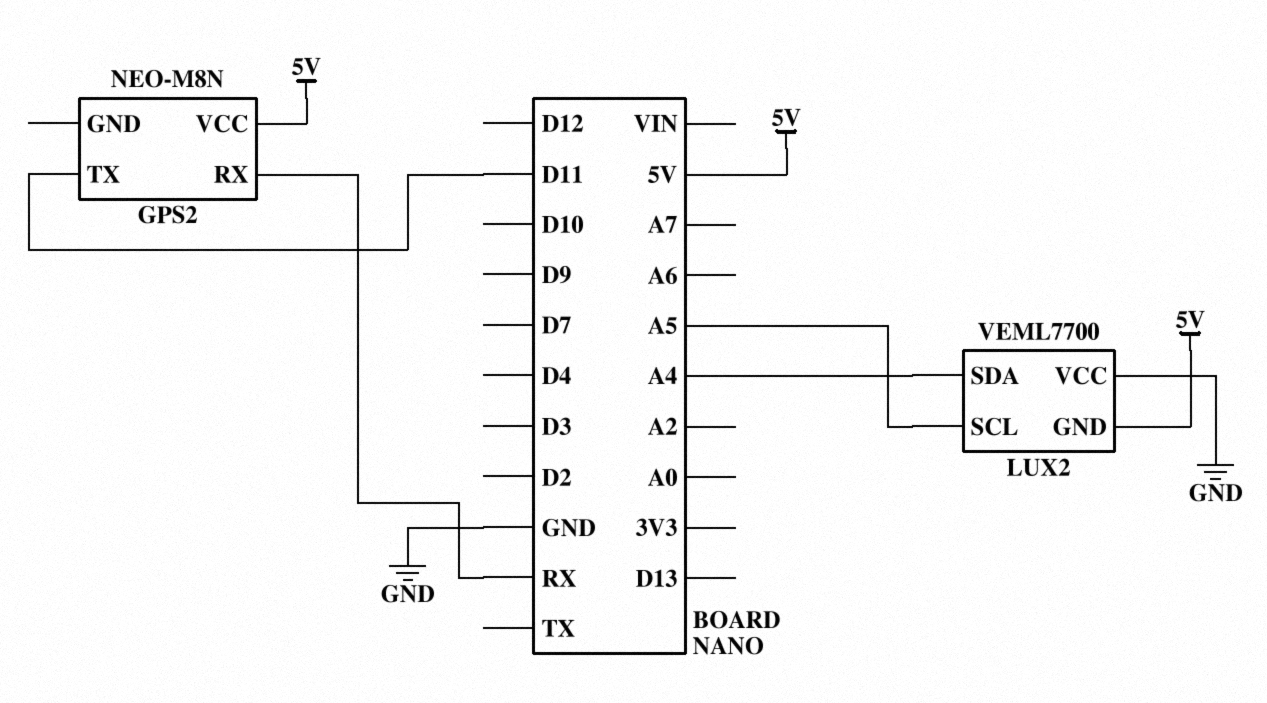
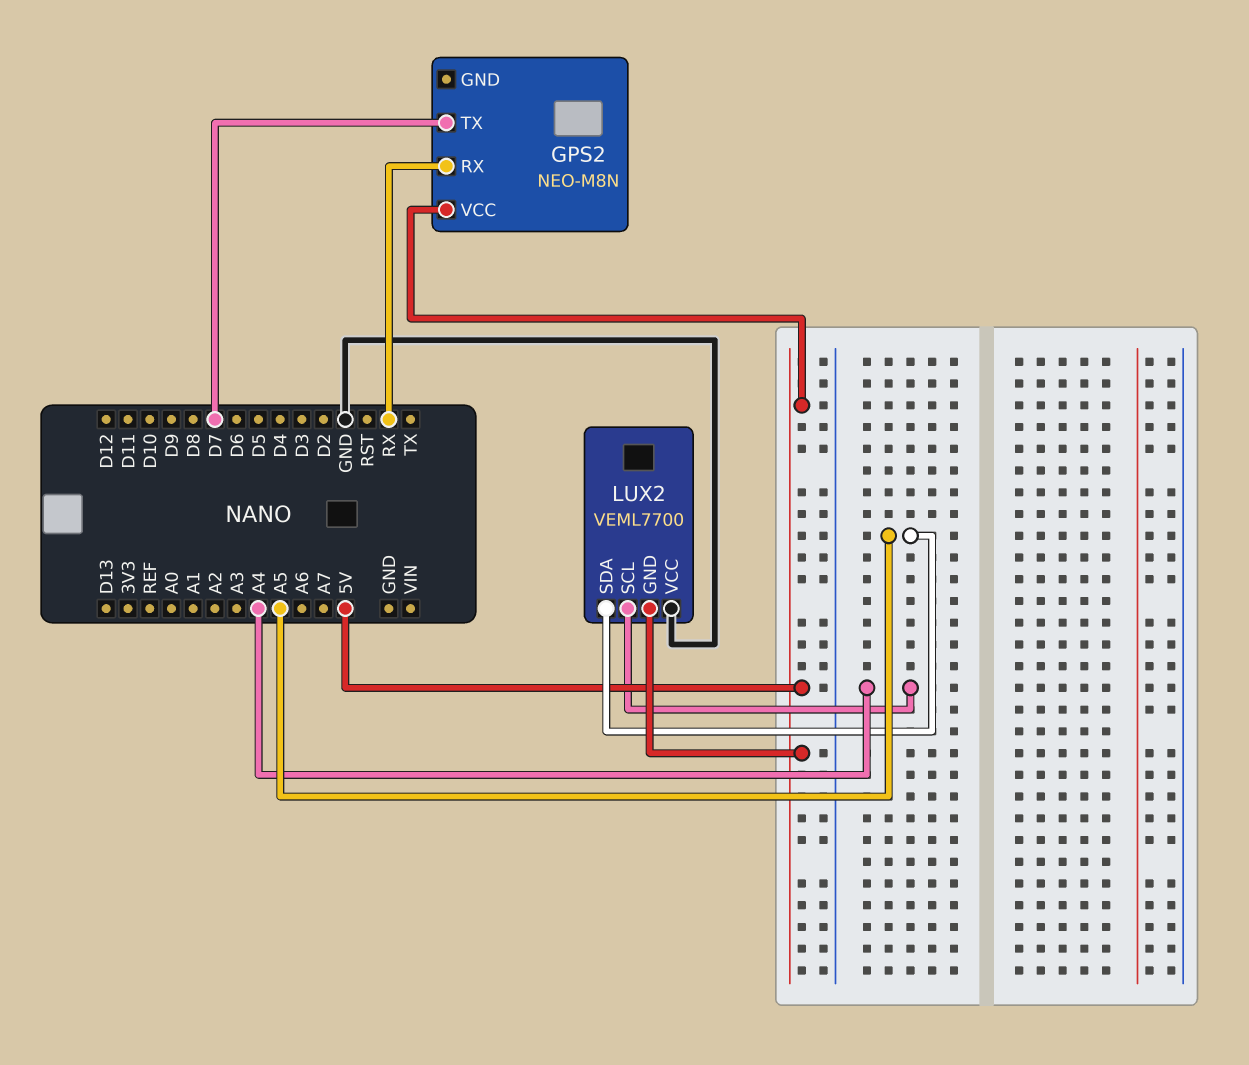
GPS2 pin TX: D11 -> D7
LUX2 pin SCL: A5 -> A4
LUX2 pin SDA: A4 -> A5

